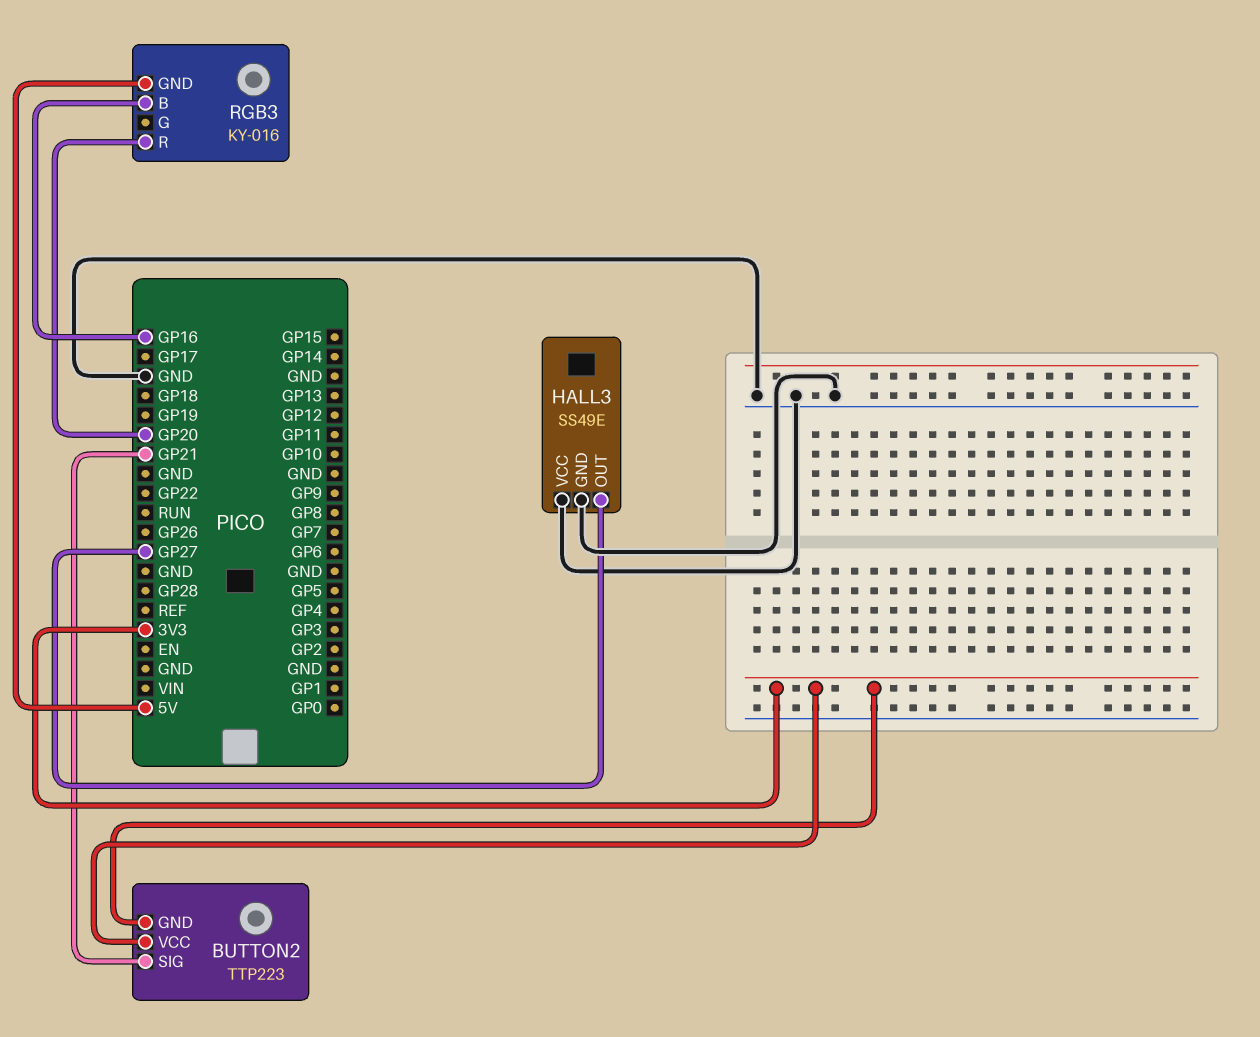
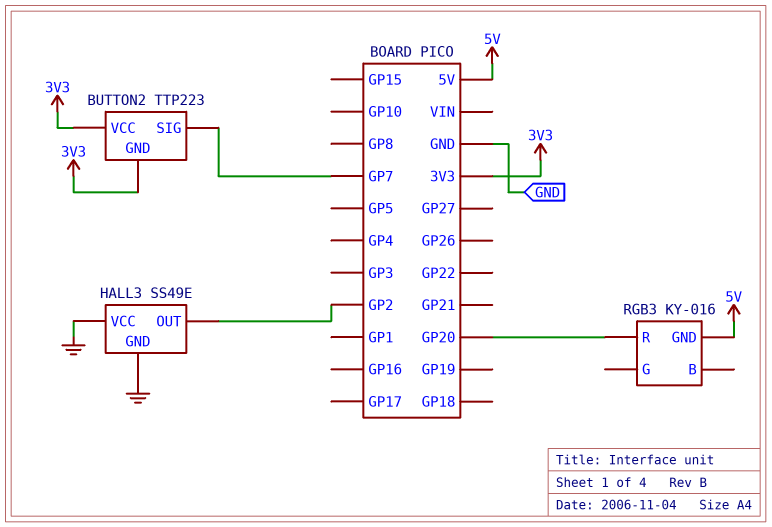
BUTTON2 pin SIG: GP21 -> GP7
HALL3 pin OUT: GP27 -> GP2
RGB3 pin B: GP16 -> none

